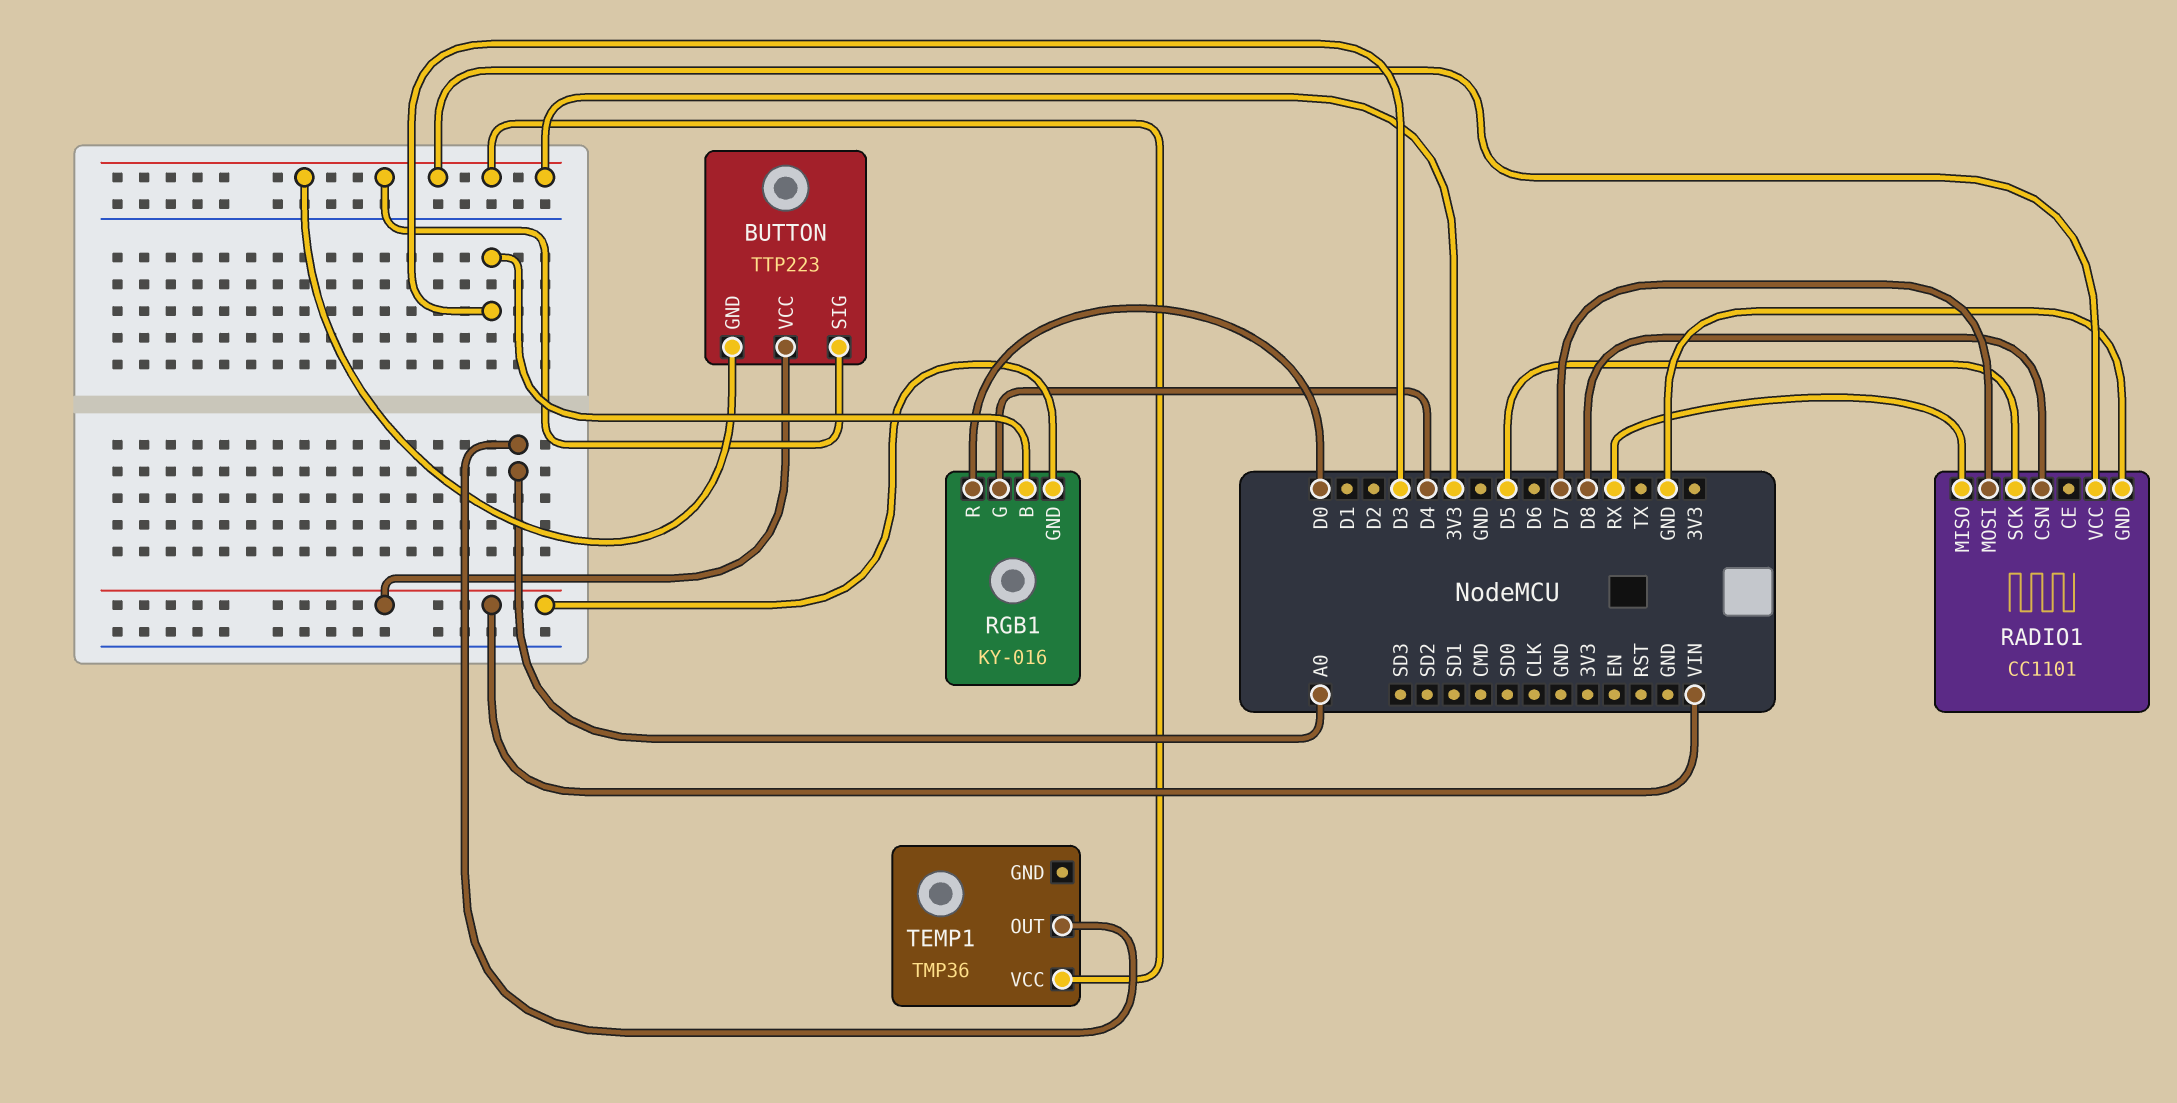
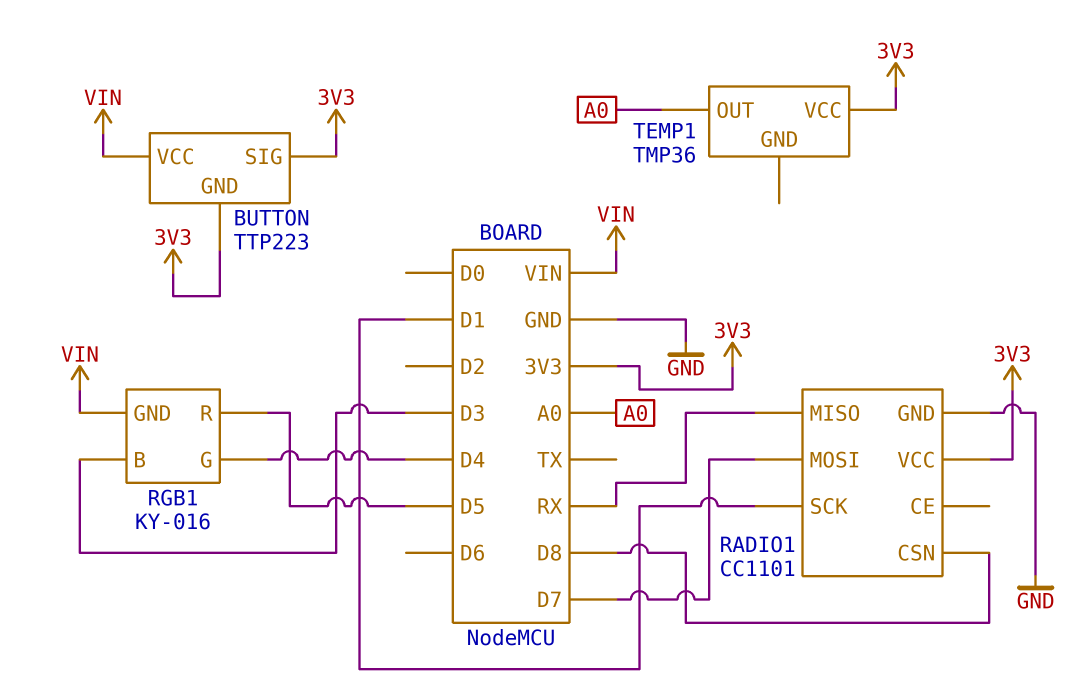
RADIO1 pin SCK: D5 -> D1
RGB1 pin R: D0 -> D5

